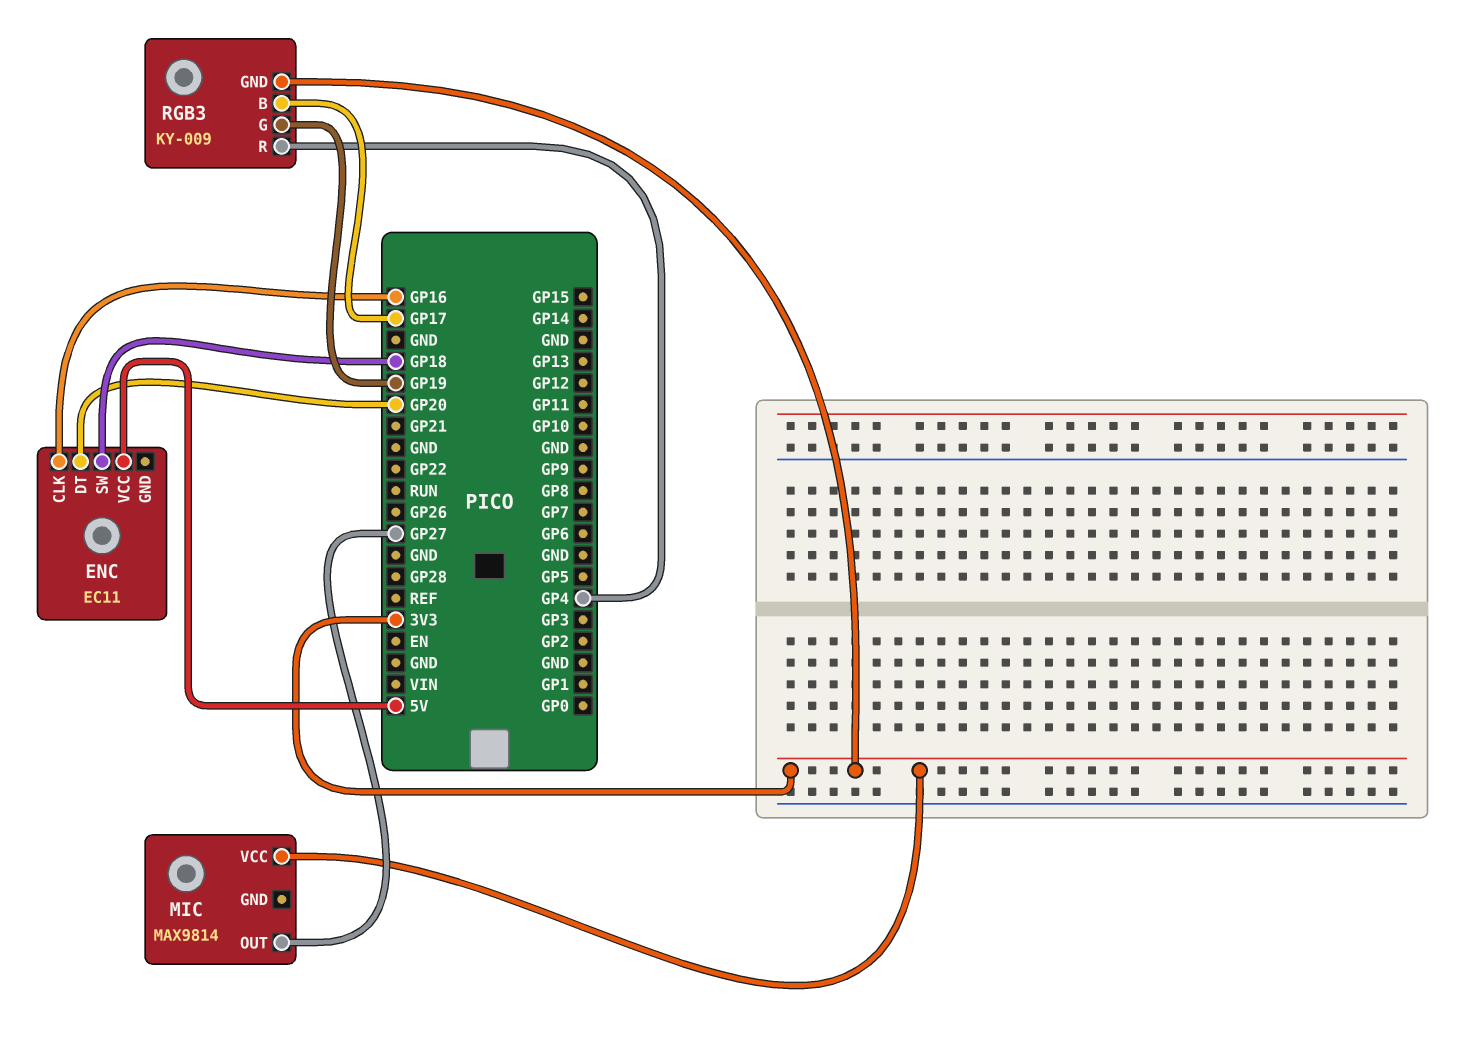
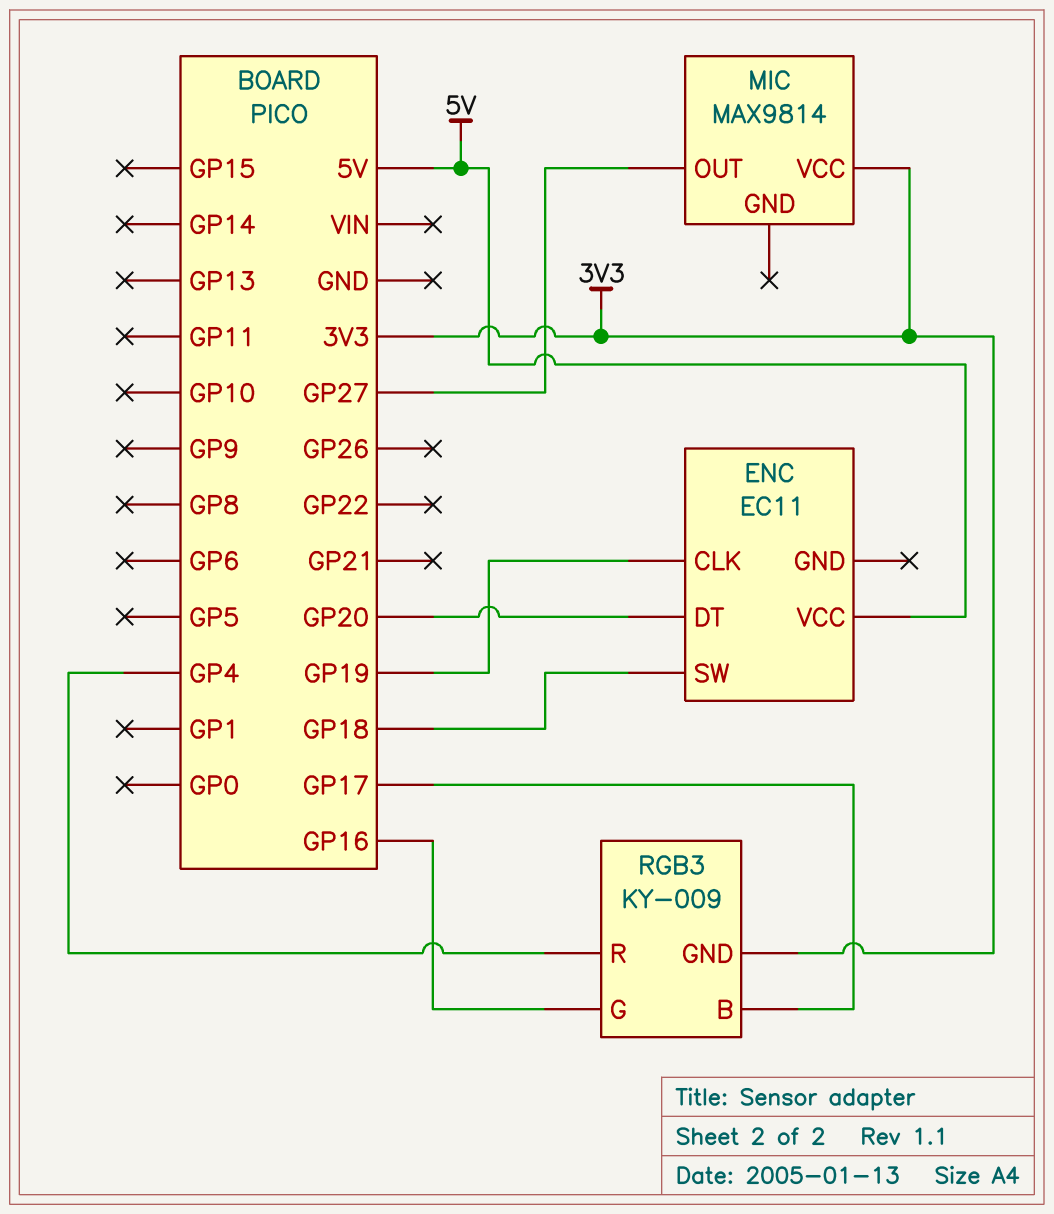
ENC pin CLK: GP16 -> GP19
RGB3 pin G: GP19 -> GP16

